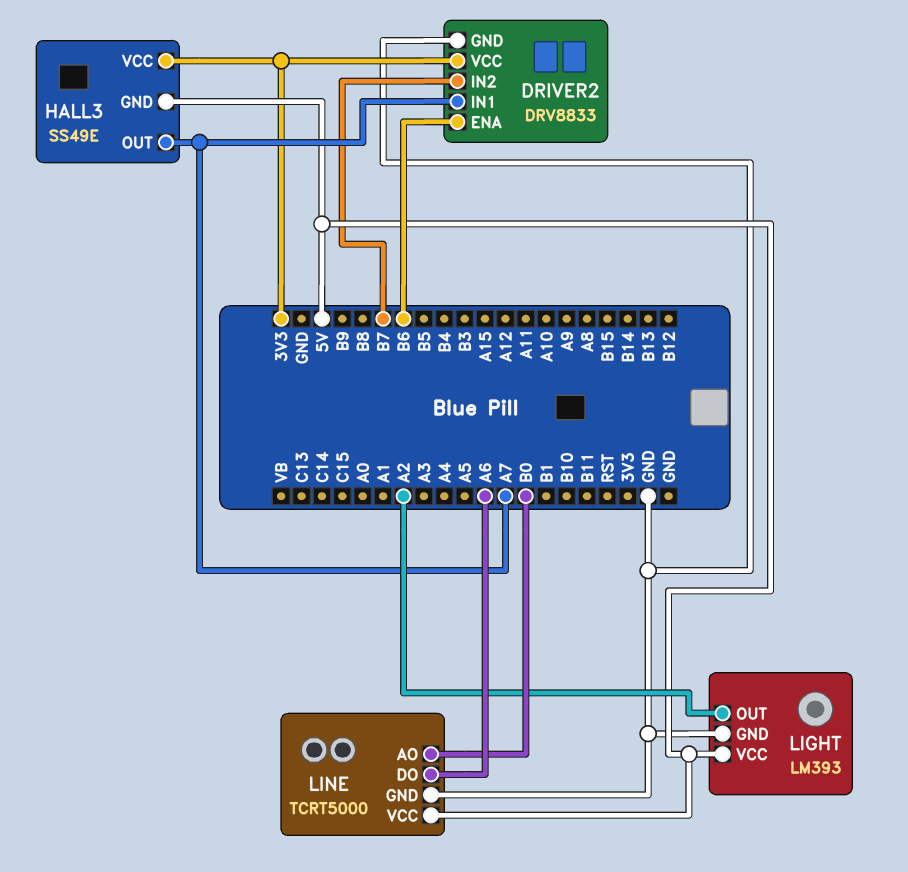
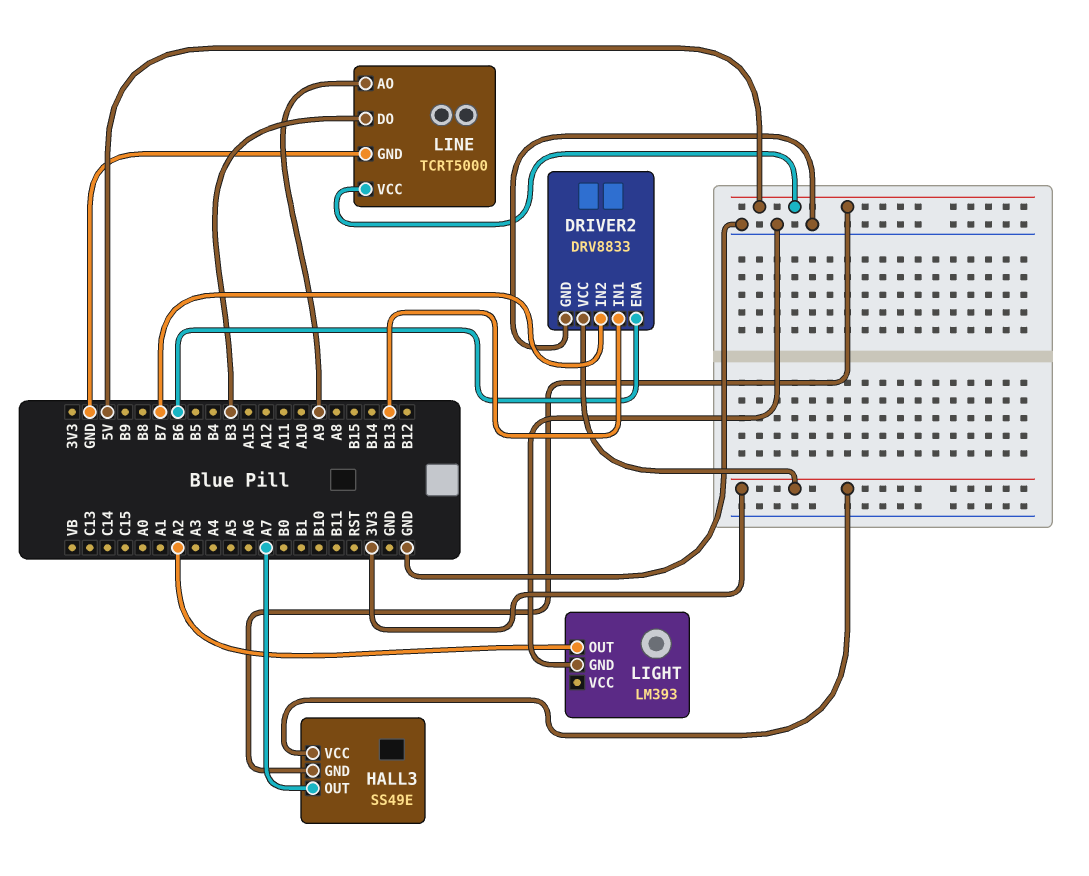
DRIVER2 pin IN1: A7 -> B13
LIGHT pin VCC: 5V -> none
LINE pin AO: B0 -> A9
LINE pin DO: A6 -> B3

